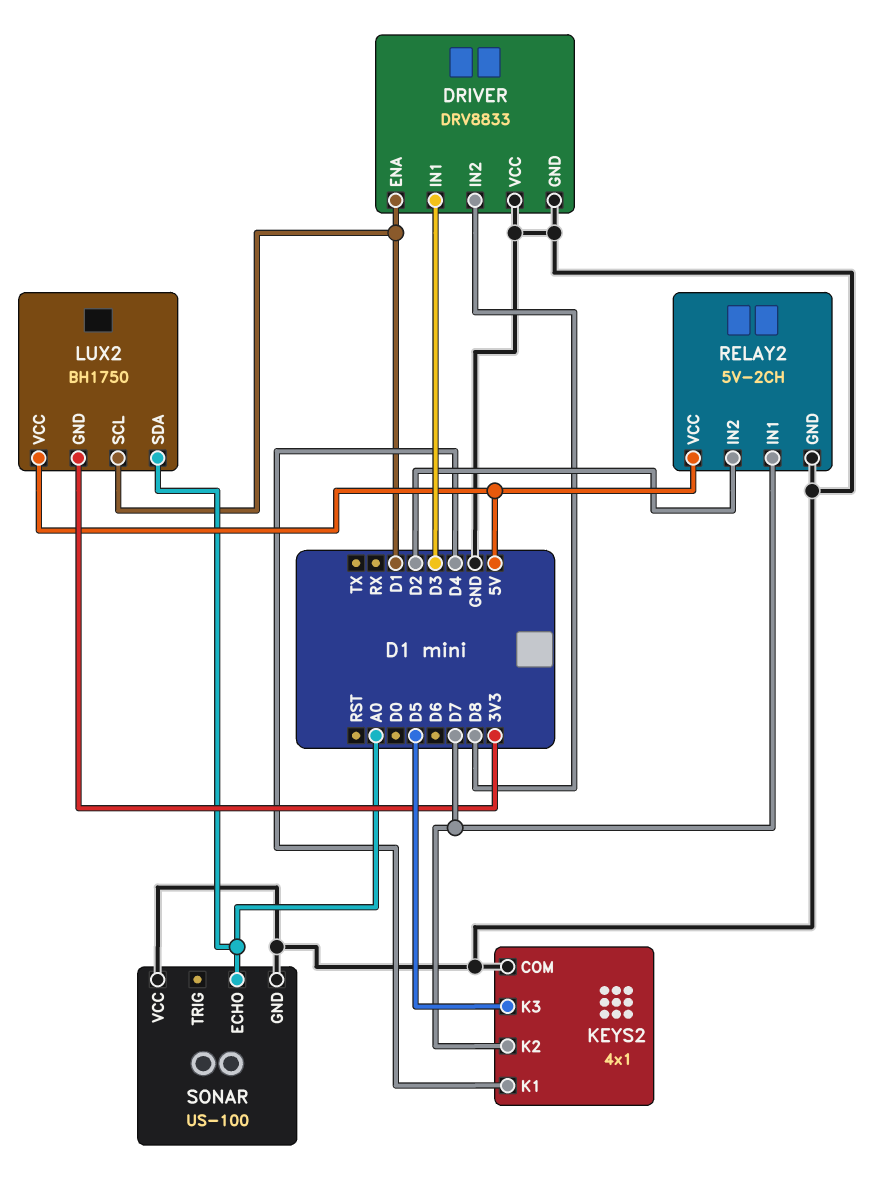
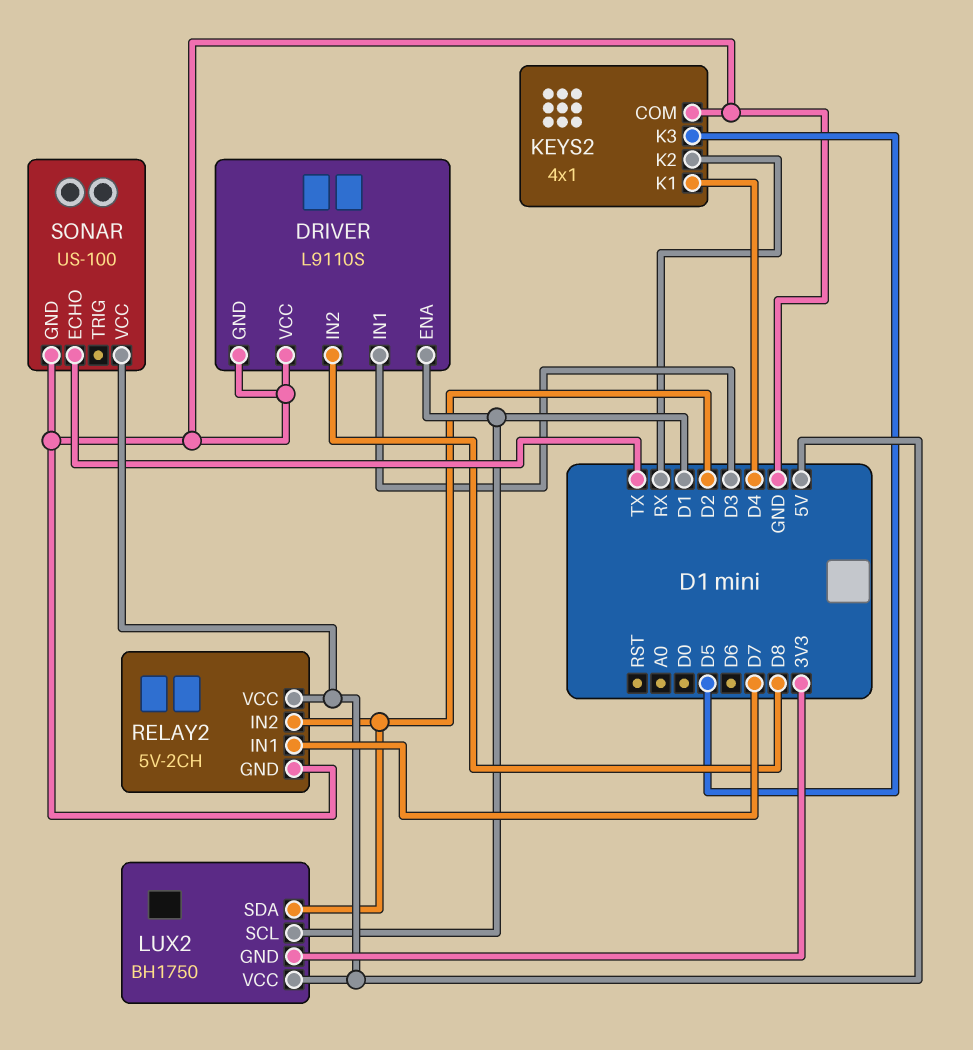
DRIVER: DRV8833 -> L9110S
KEYS2 pin K2: D7 -> RX
LUX2 pin SDA: A0 -> D2
SONAR pin ECHO: A0 -> TX
SONAR pin VCC: GND -> 5V

